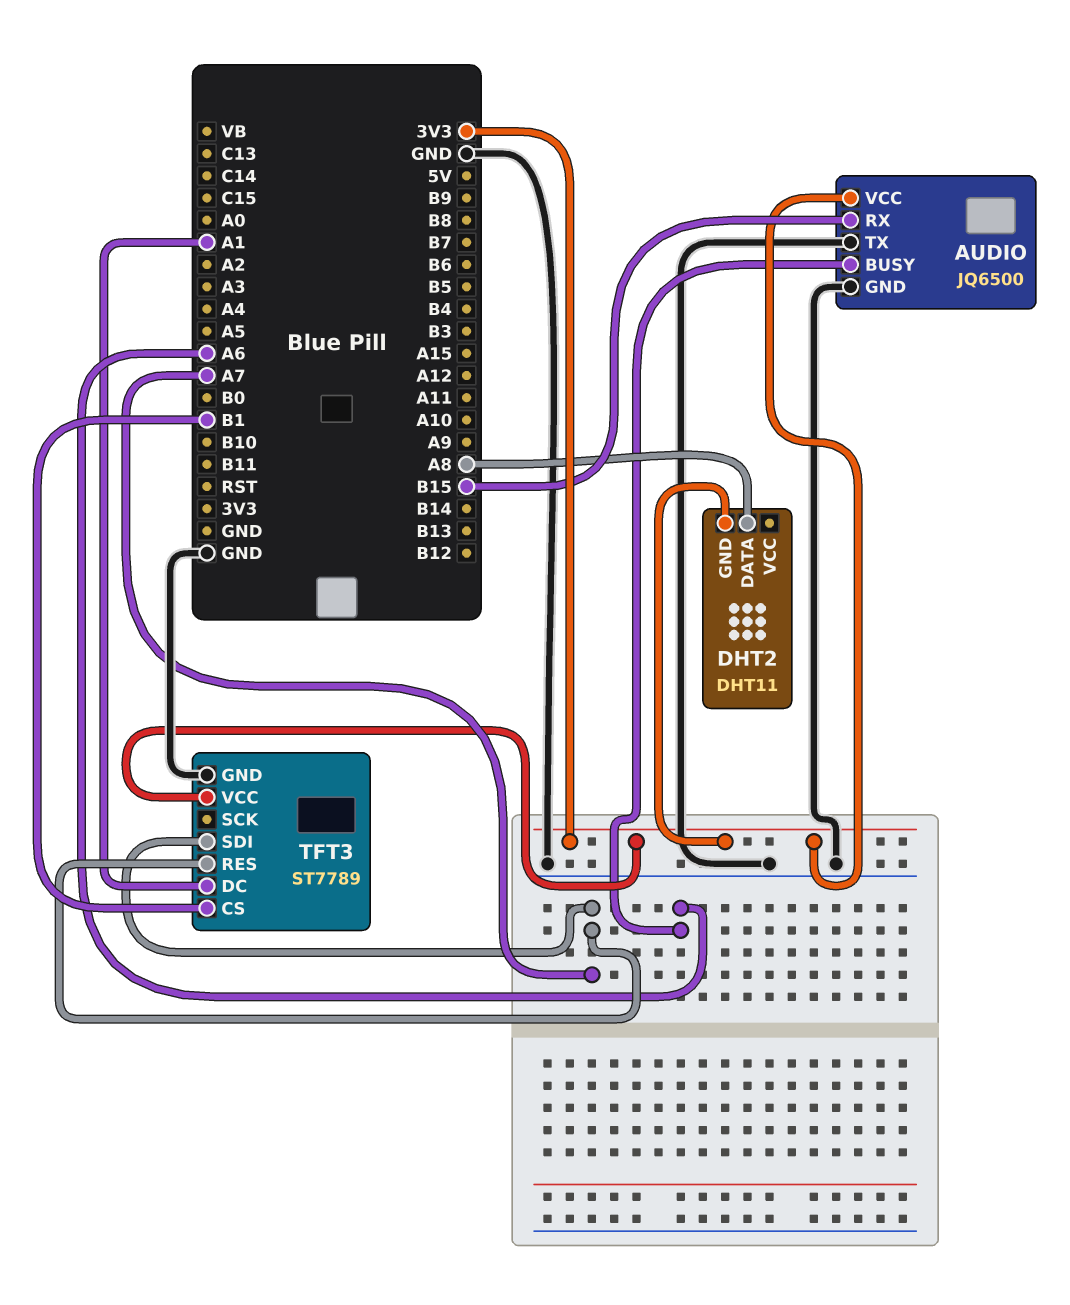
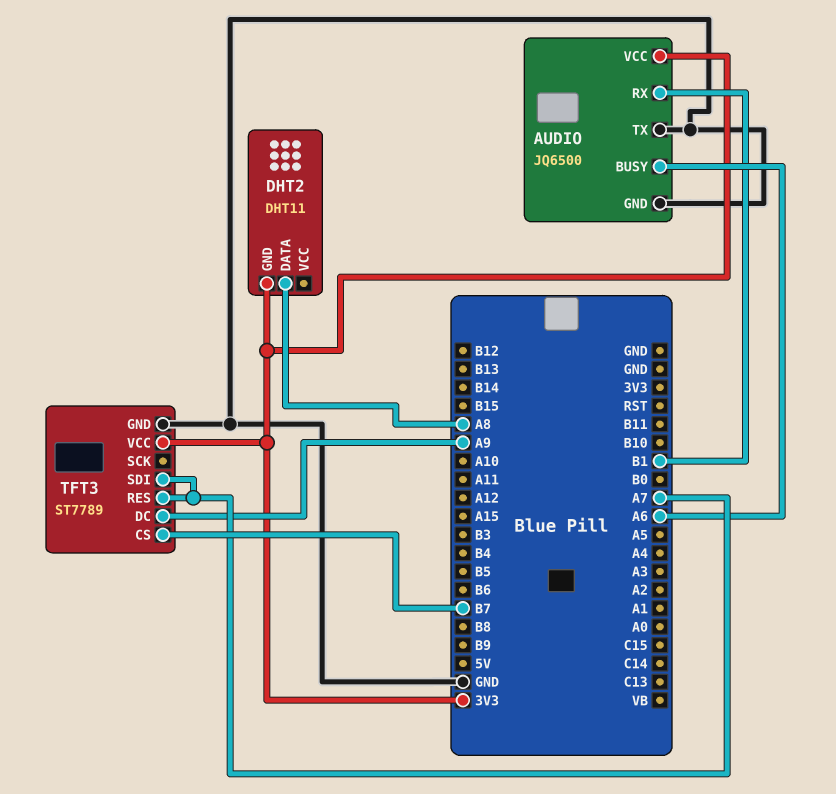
AUDIO pin RX: B15 -> B1
TFT3 pin CS: B1 -> B7
TFT3 pin DC: A1 -> A9

